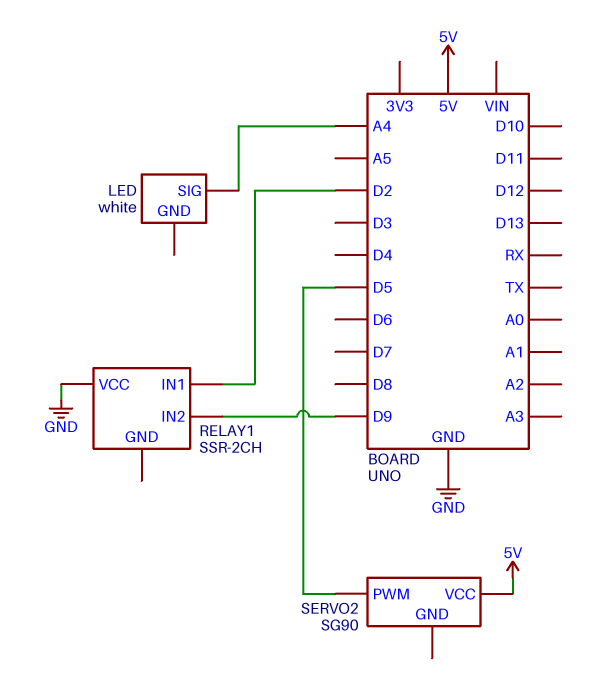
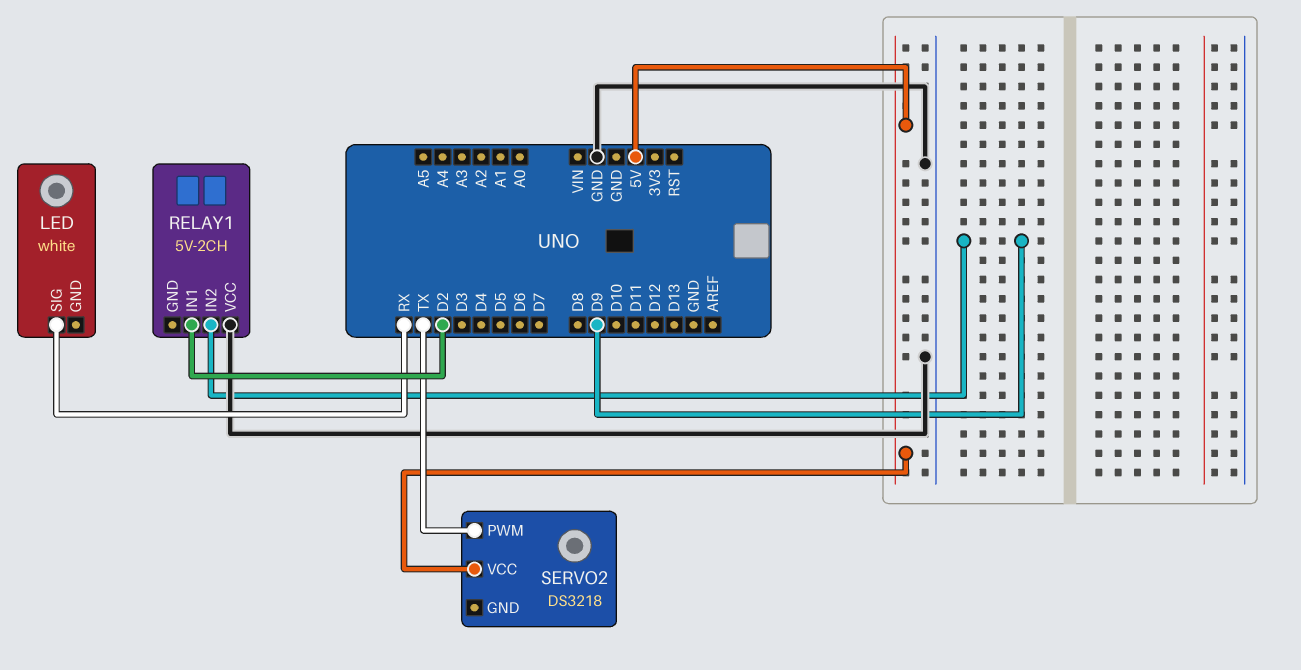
LED pin SIG: A4 -> RX
RELAY1: SSR-2CH -> 5V-2CH
SERVO2: SG90 -> DS3218
SERVO2 pin PWM: D5 -> TX

